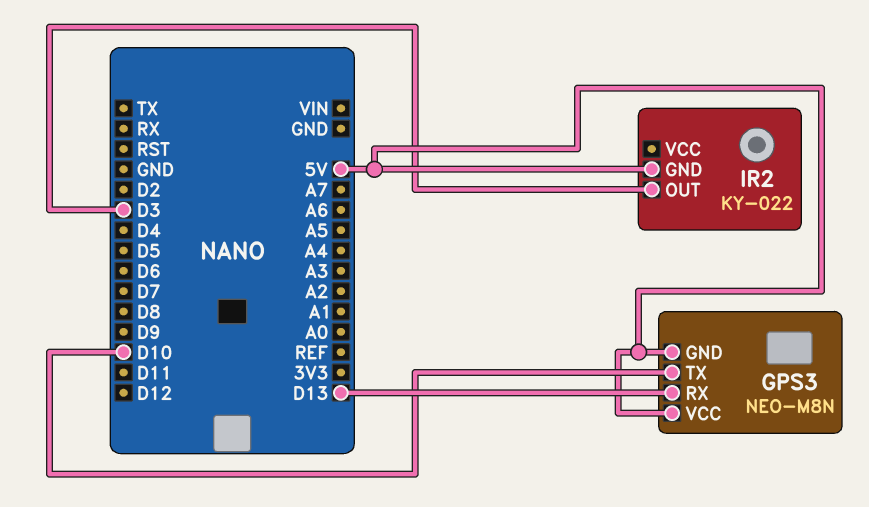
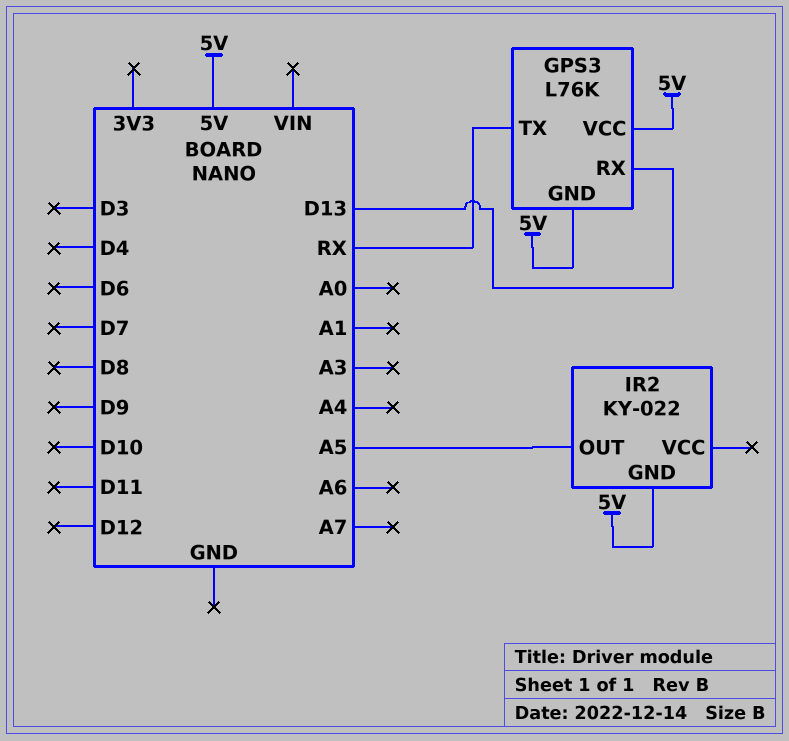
GPS3: NEO-M8N -> L76K
GPS3 pin TX: D10 -> RX
IR2 pin OUT: D3 -> A5

